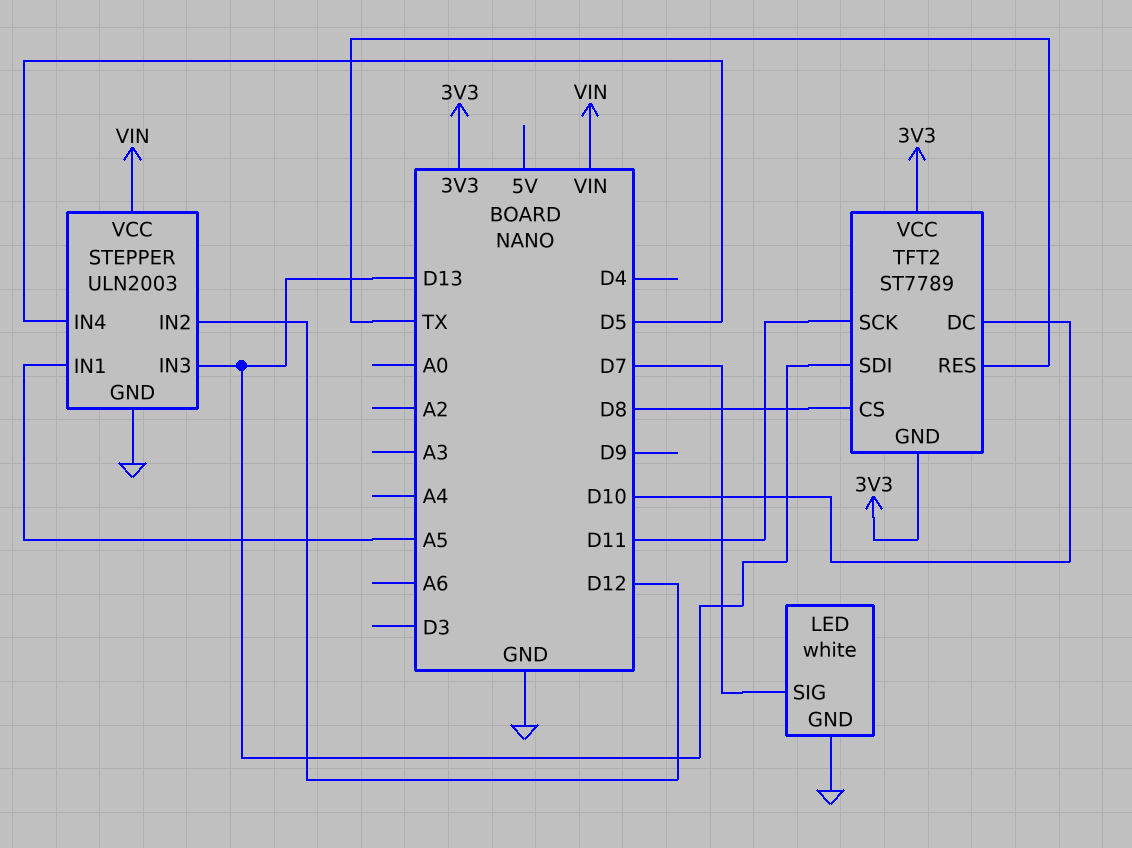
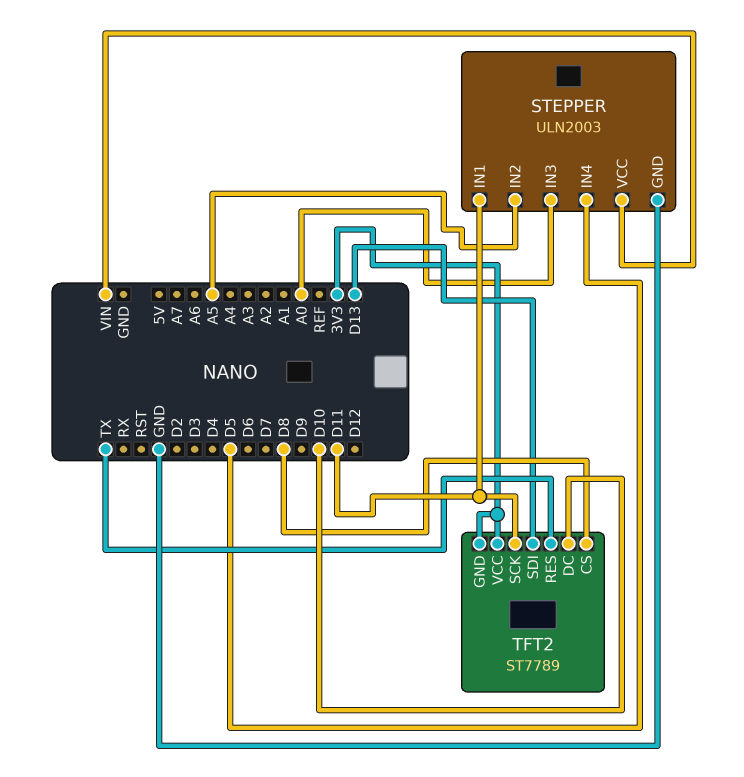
LED: white -> none
LED pin GND: GND -> none
LED pin SIG: D7 -> none
STEPPER pin IN1: A5 -> D11
STEPPER pin IN2: D12 -> A5
STEPPER pin IN3: D13 -> A0

